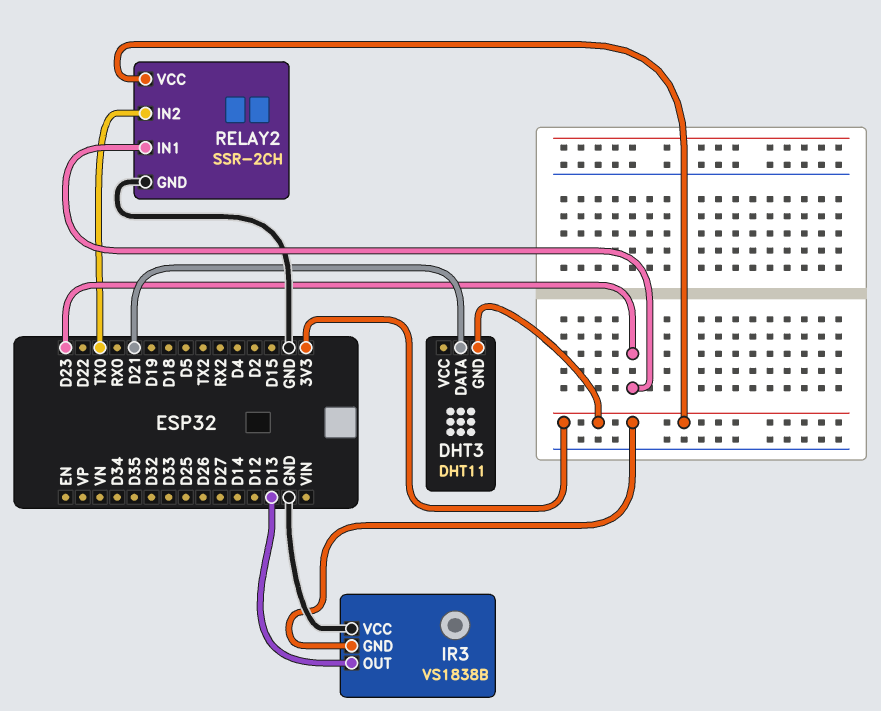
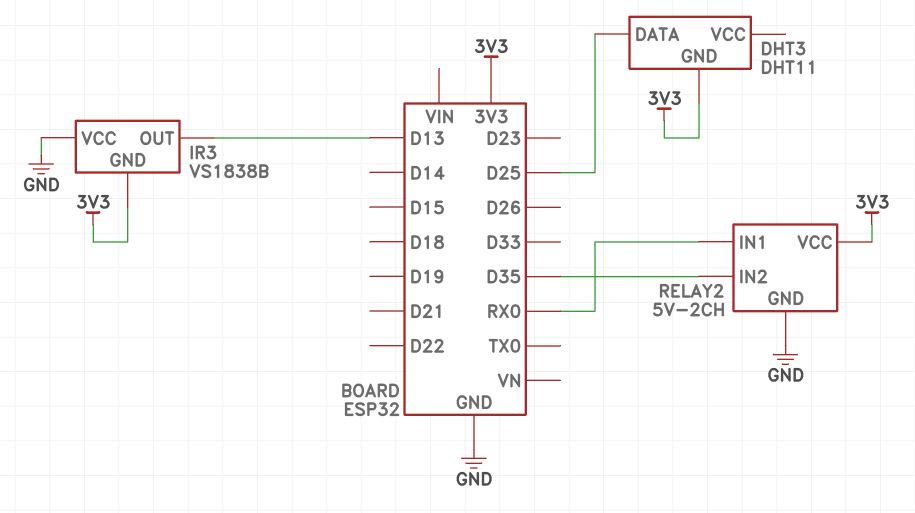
DHT3 pin DATA: D21 -> D25
RELAY2: SSR-2CH -> 5V-2CH
RELAY2 pin IN1: D23 -> RX0
RELAY2 pin IN2: TX0 -> D35

